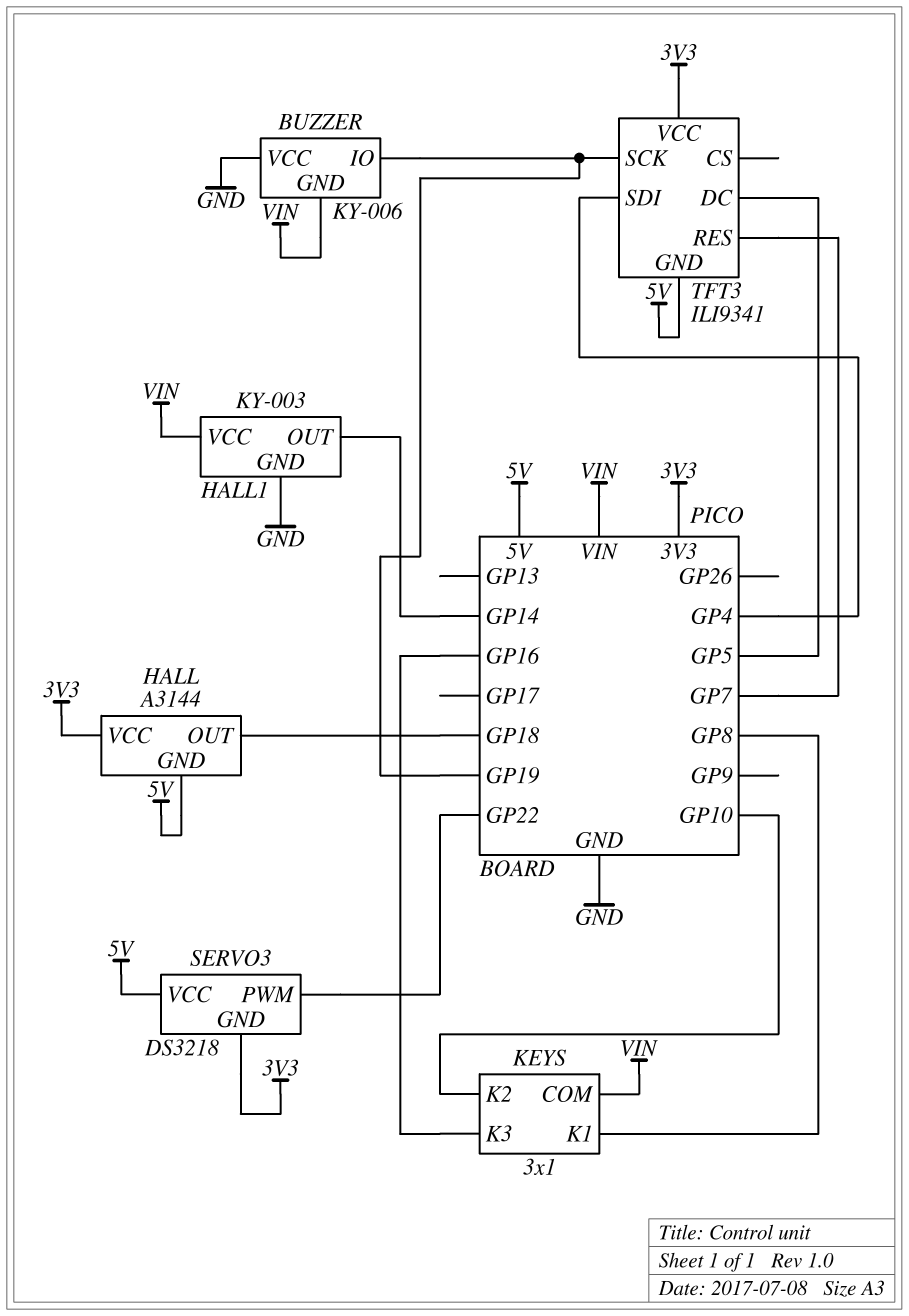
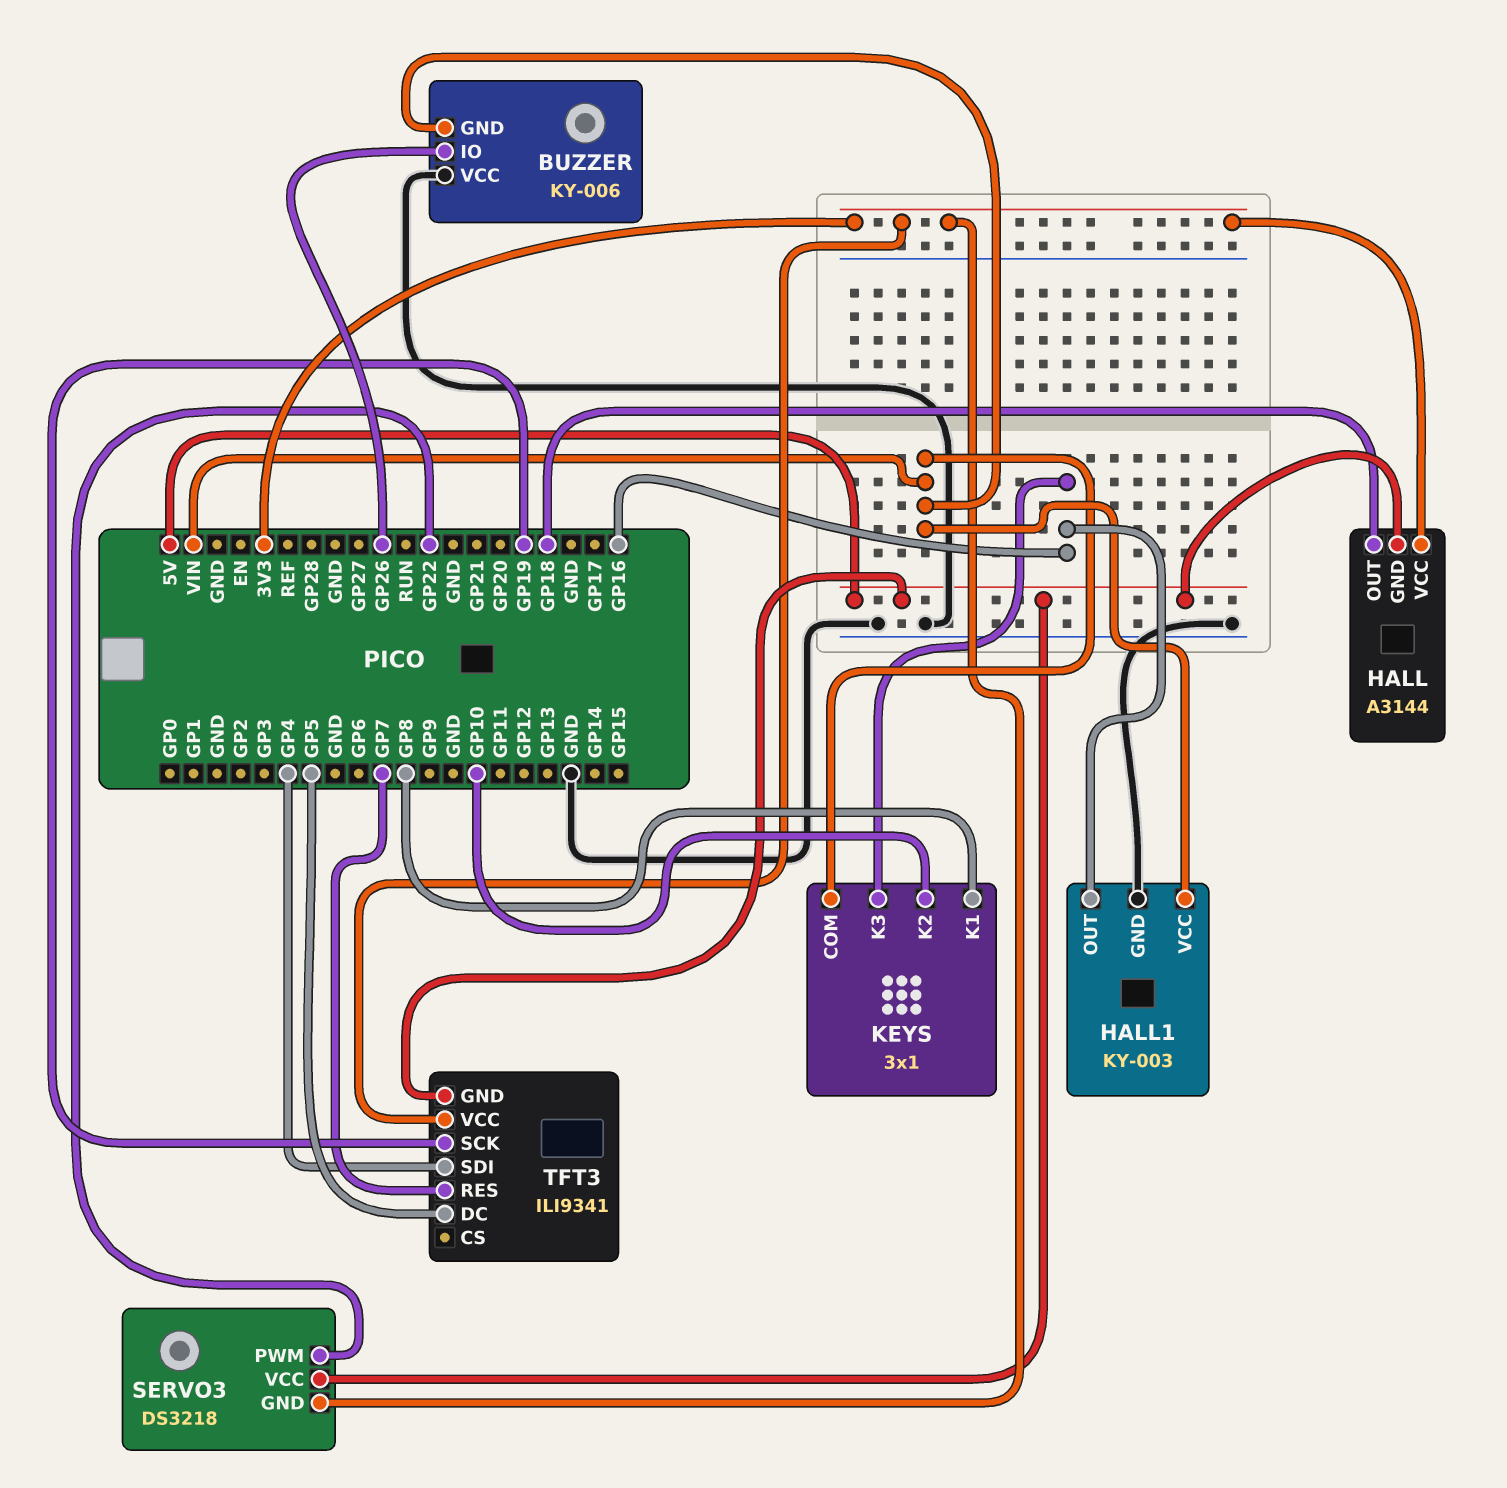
BUZZER pin IO: GP19 -> GP26
HALL1 pin OUT: GP14 -> GP16

